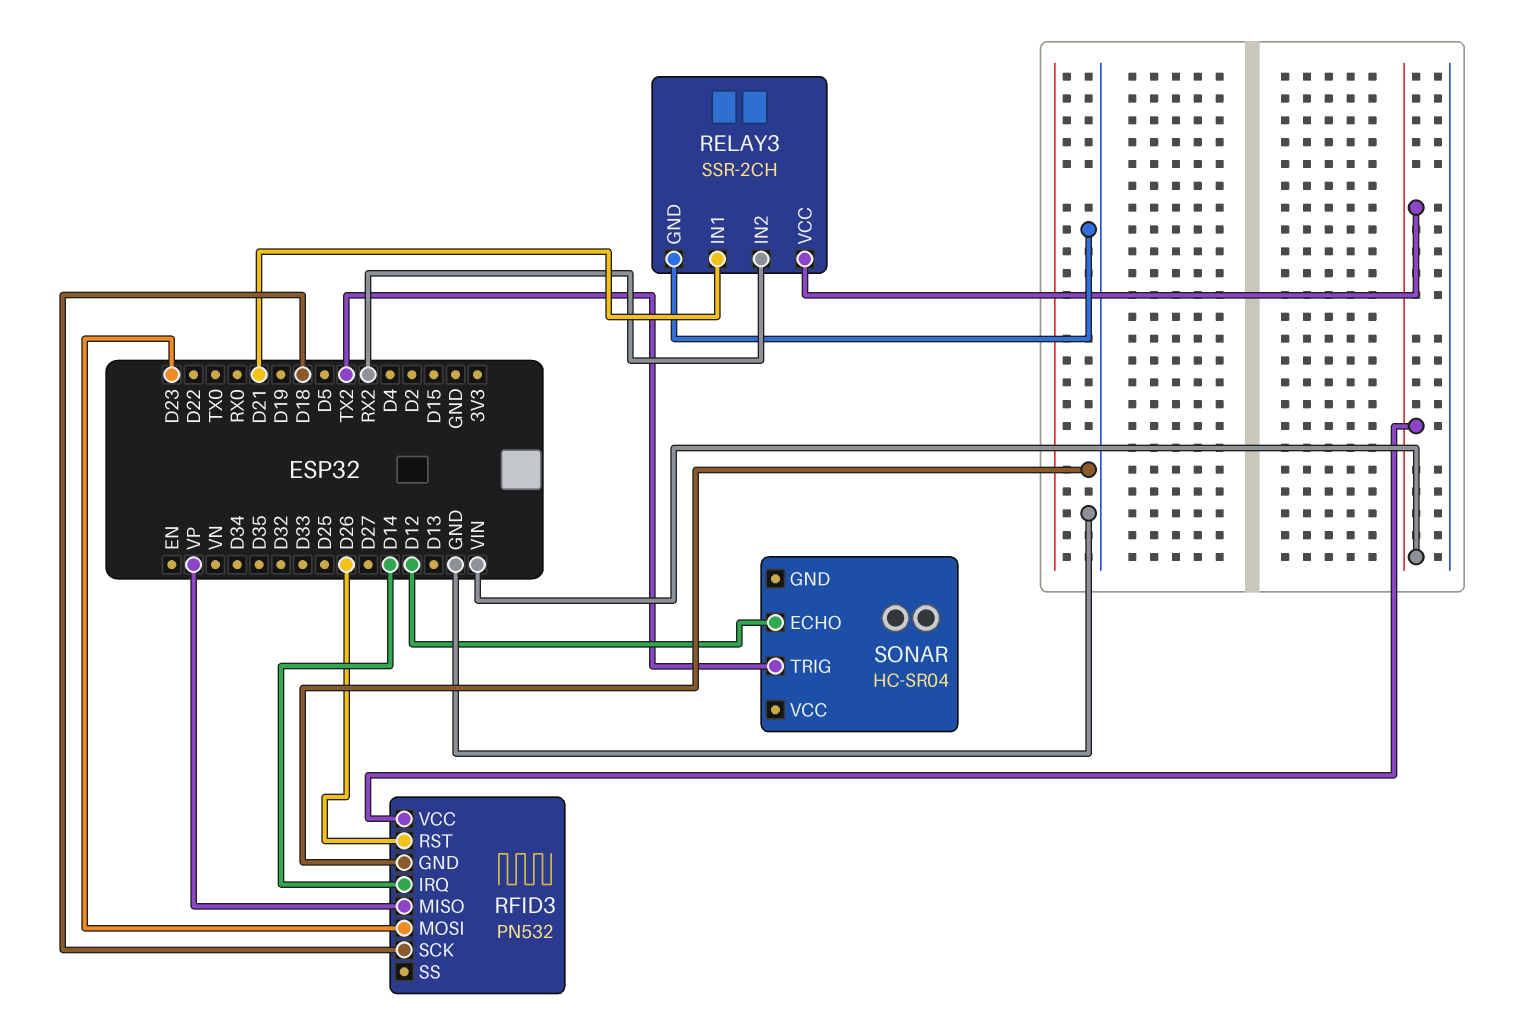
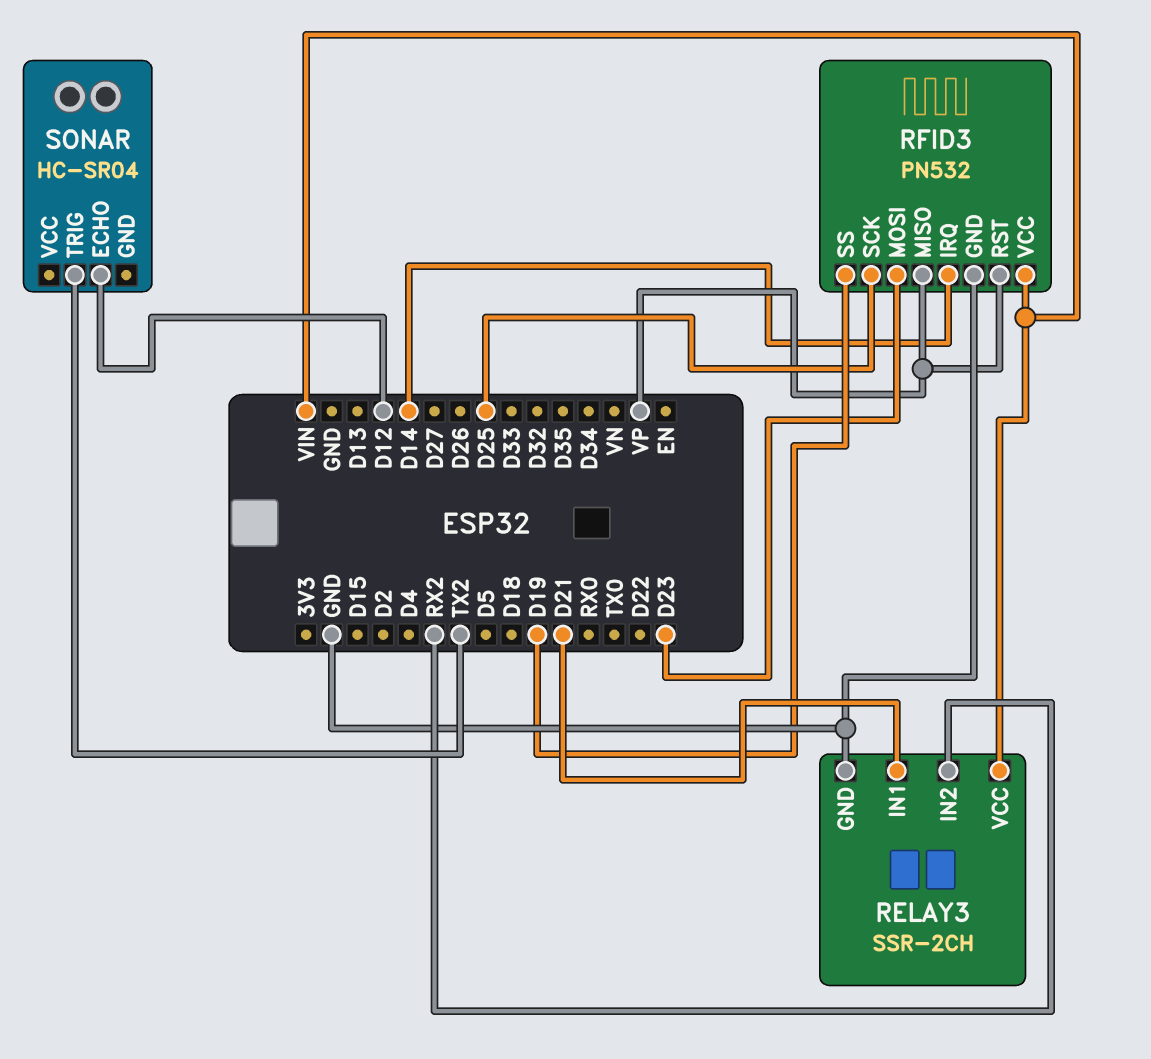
RFID3 pin RST: D26 -> VP
RFID3 pin SCK: D18 -> D25
RFID3 pin SS: none -> D19

